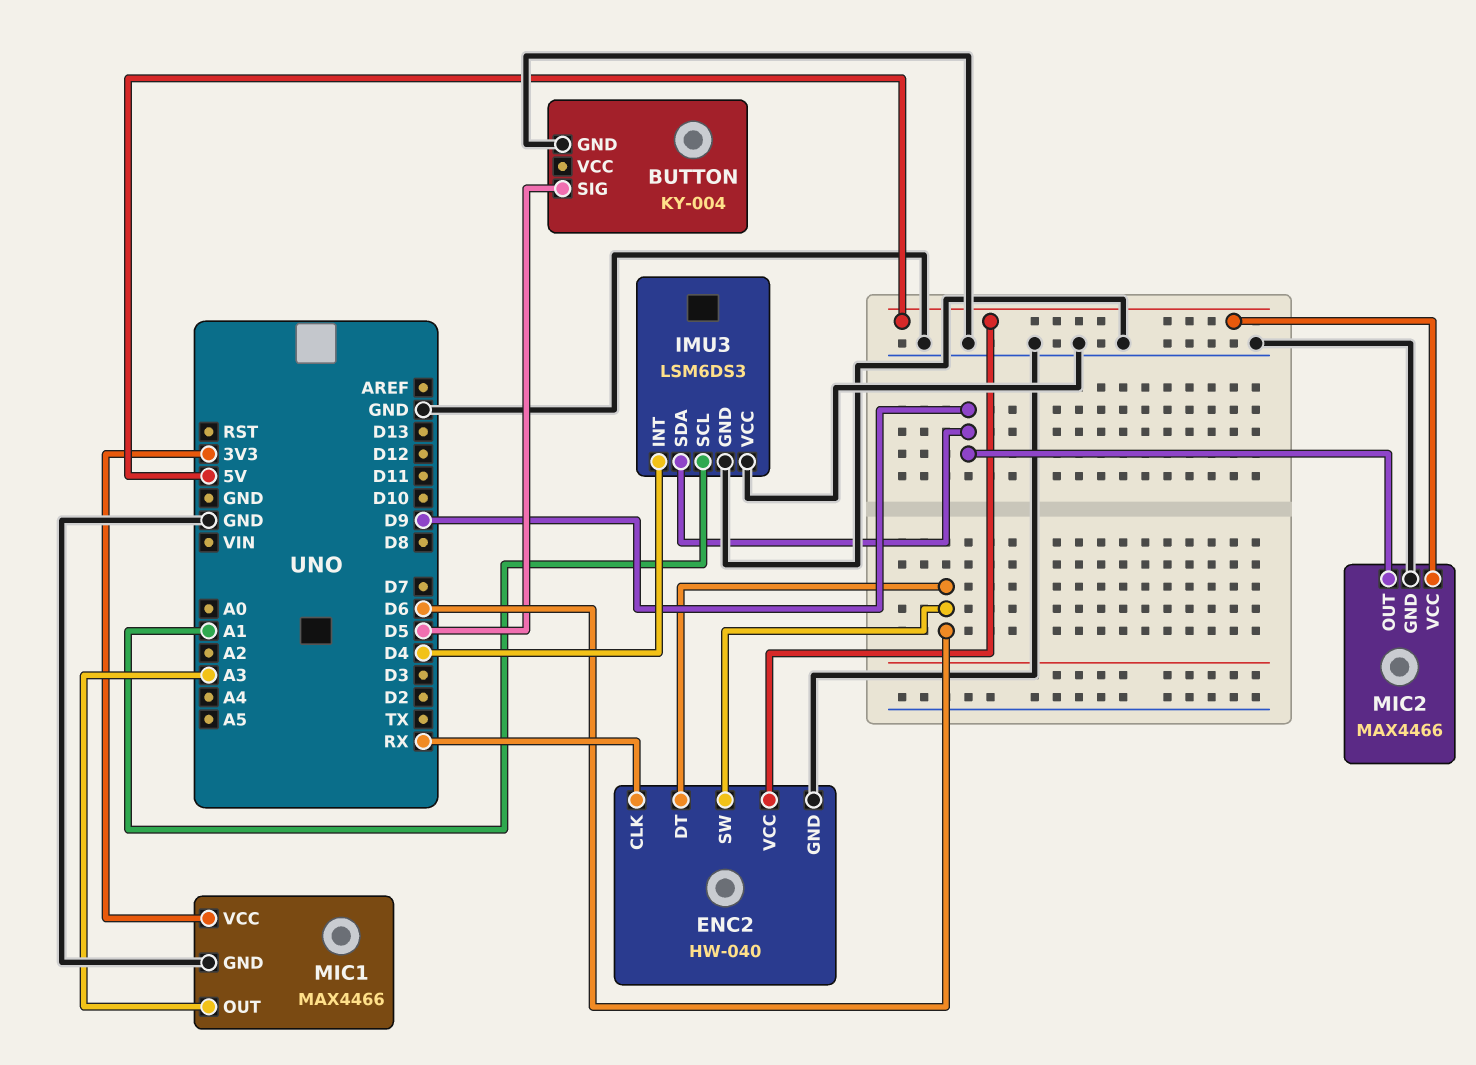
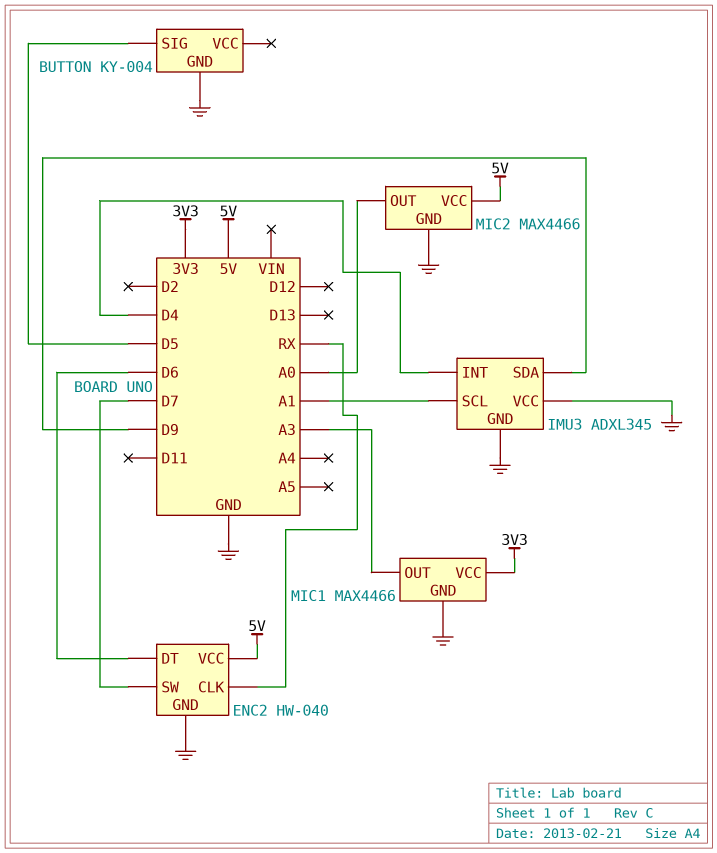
ENC2 pin SW: D6 -> D7
IMU3: LSM6DS3 -> ADXL345
MIC2 pin OUT: D9 -> A0

